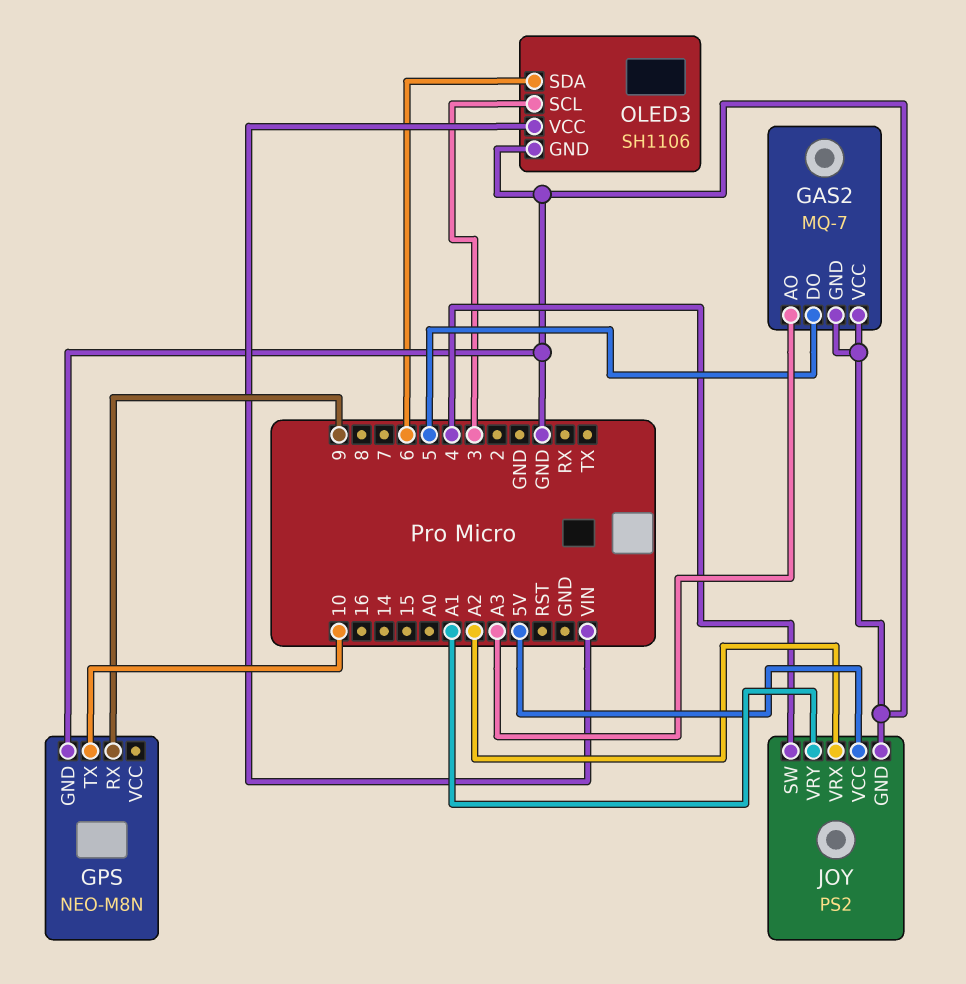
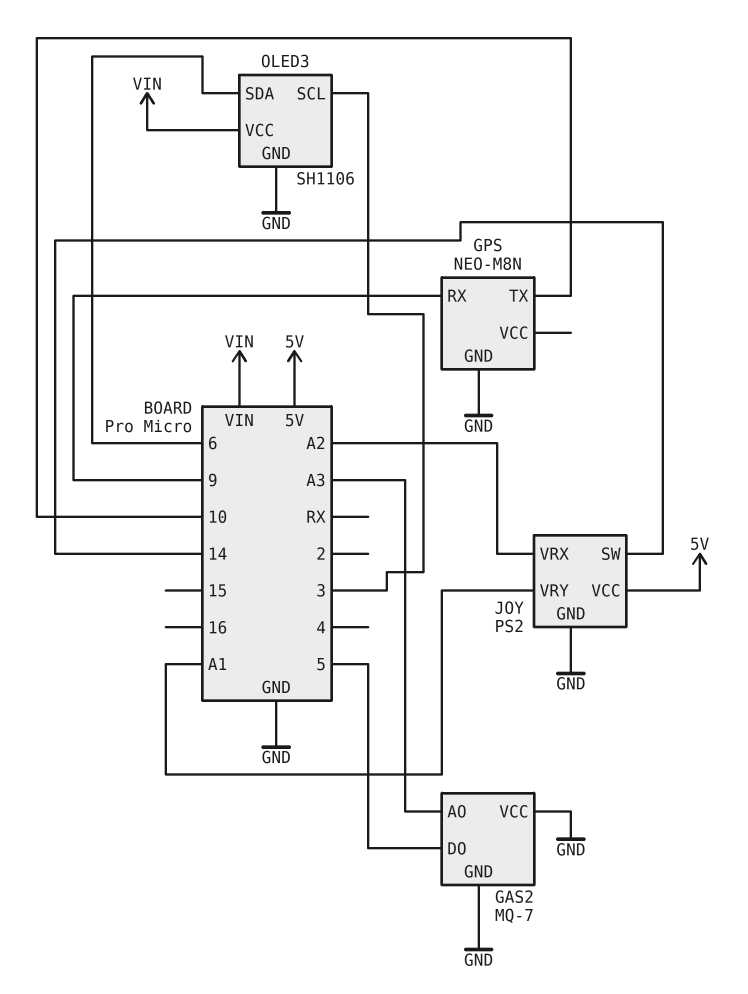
JOY pin SW: 4 -> 14

